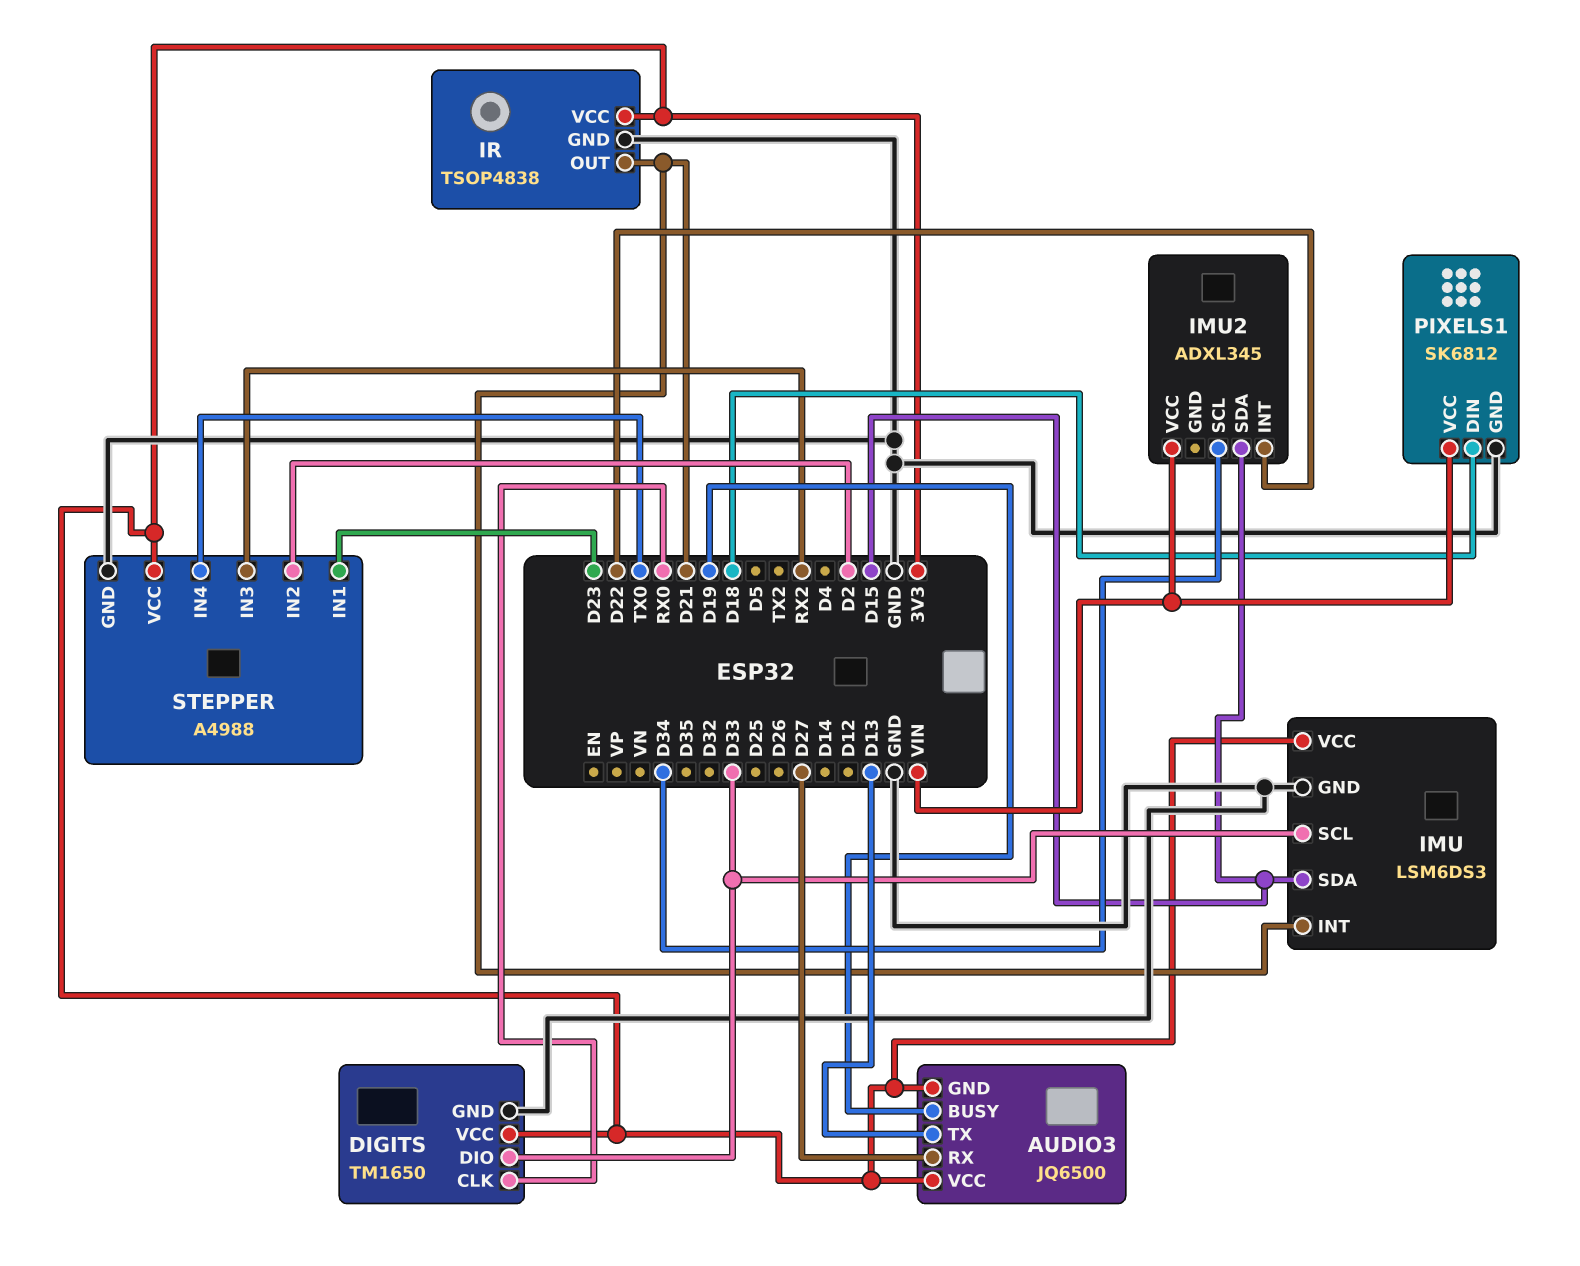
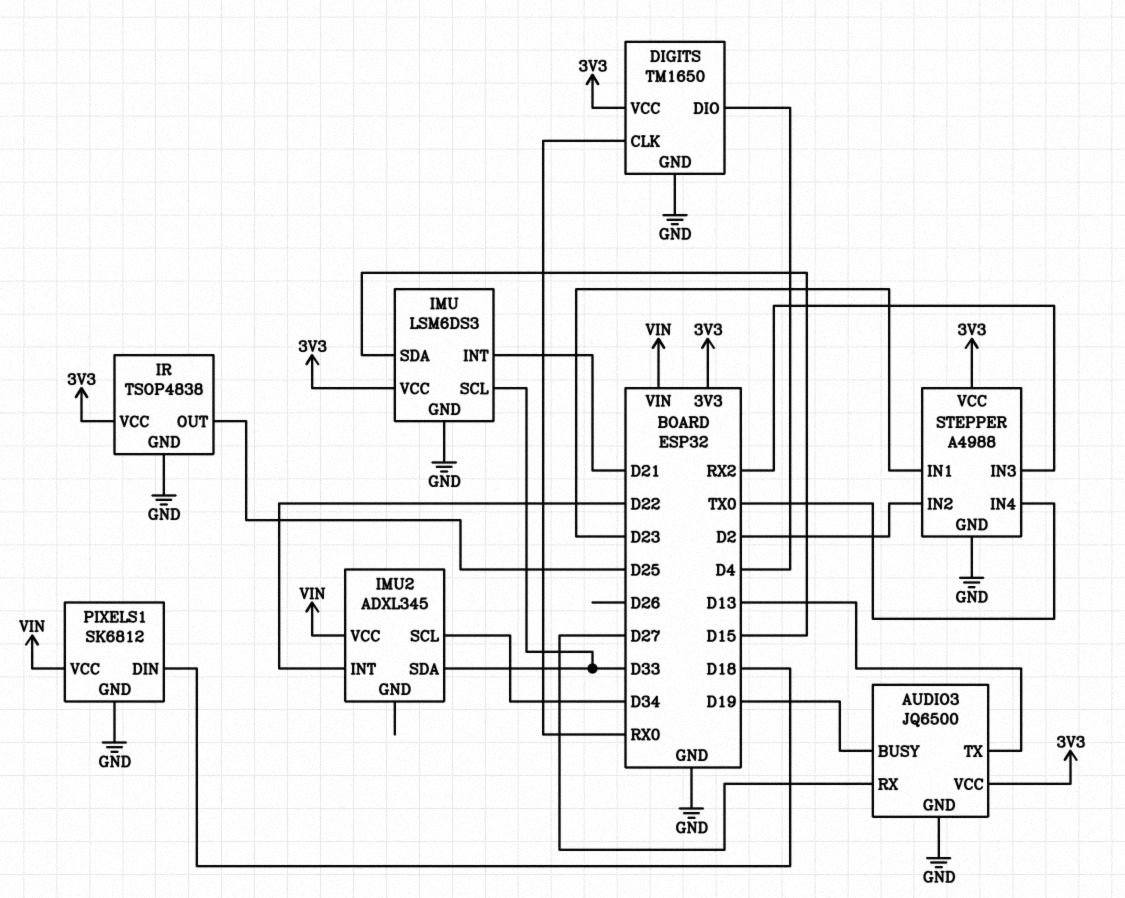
AUDIO3 pin GND: 3V3 -> GND
DIGITS pin DIO: D33 -> D4
IMU2 pin SDA: D15 -> D33
IR pin OUT: D21 -> D25

